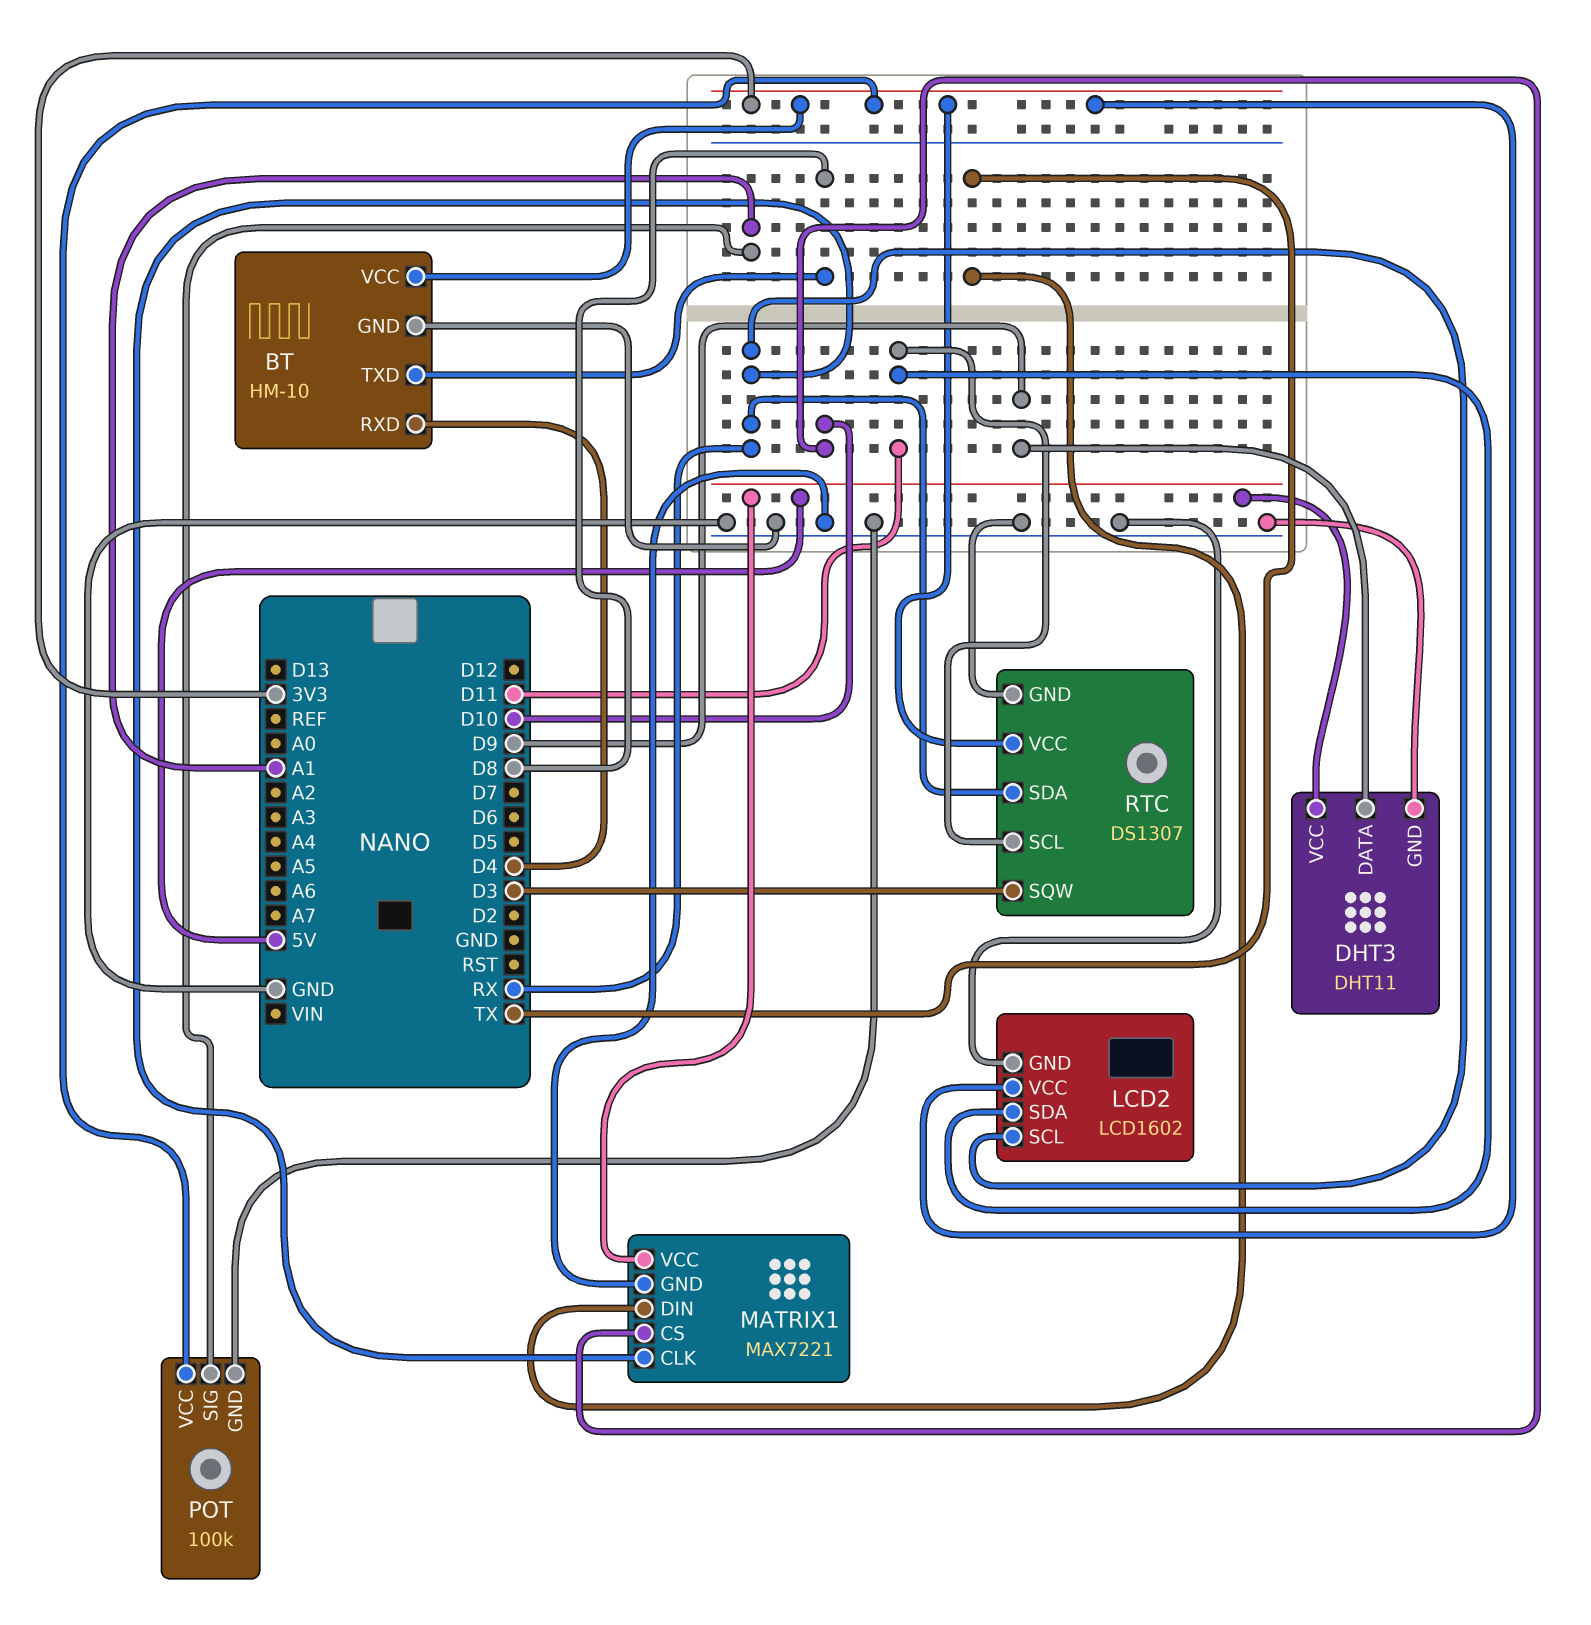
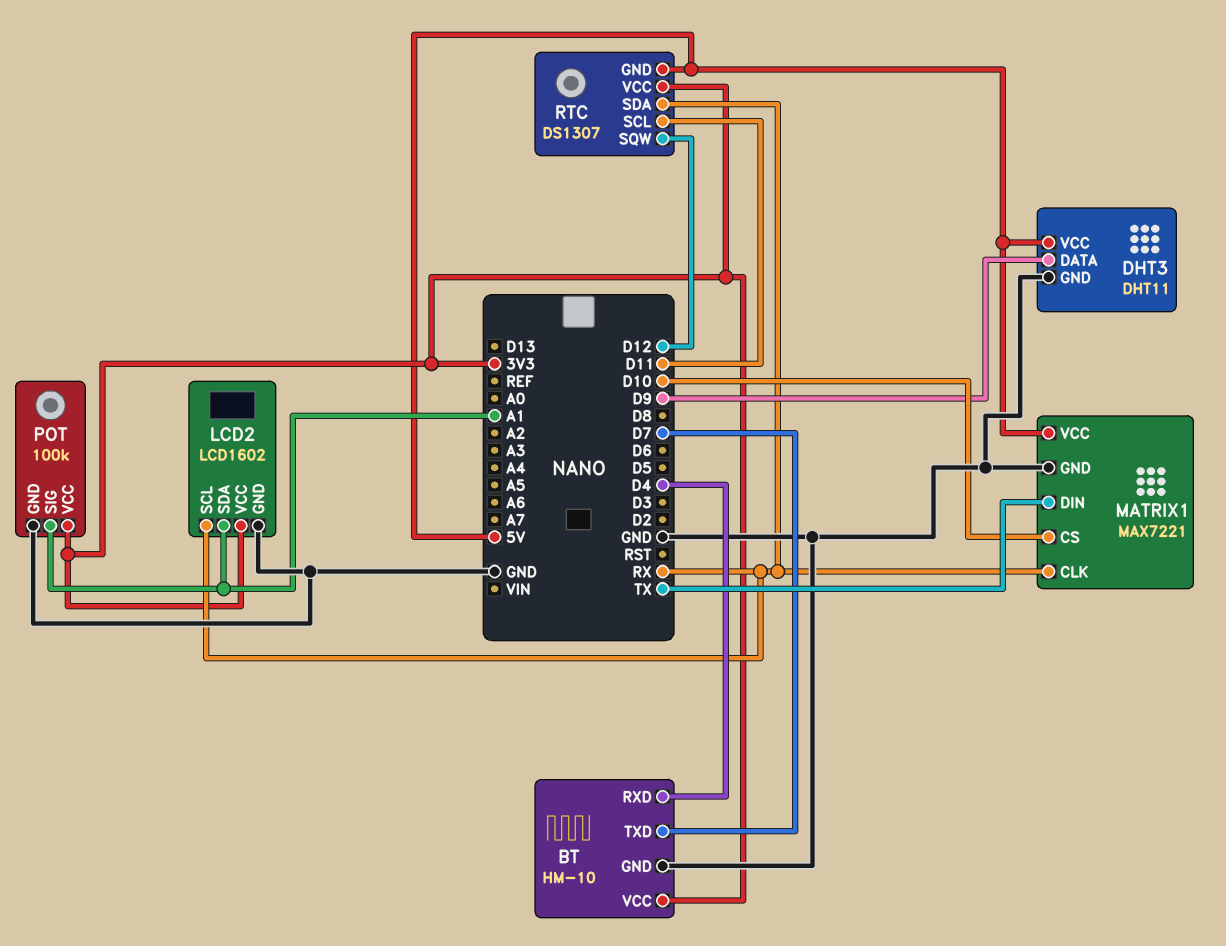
BT pin TXD: D8 -> D7
LCD2 pin SDA: D11 -> A1
RTC pin GND: GND -> 5V
RTC pin SQW: D3 -> D12

